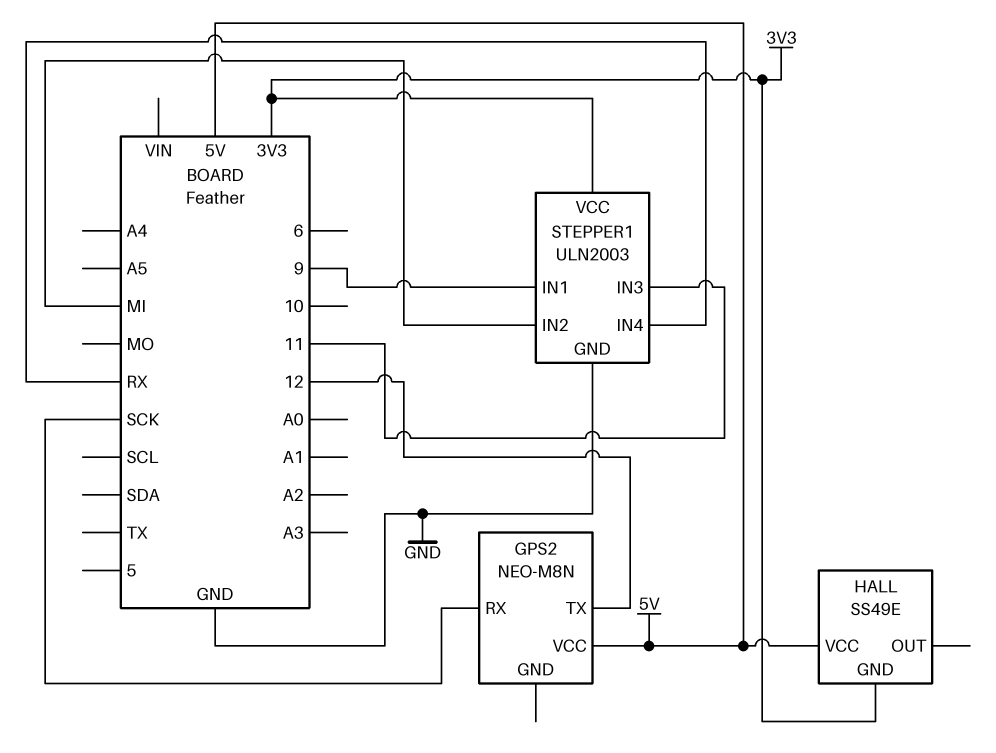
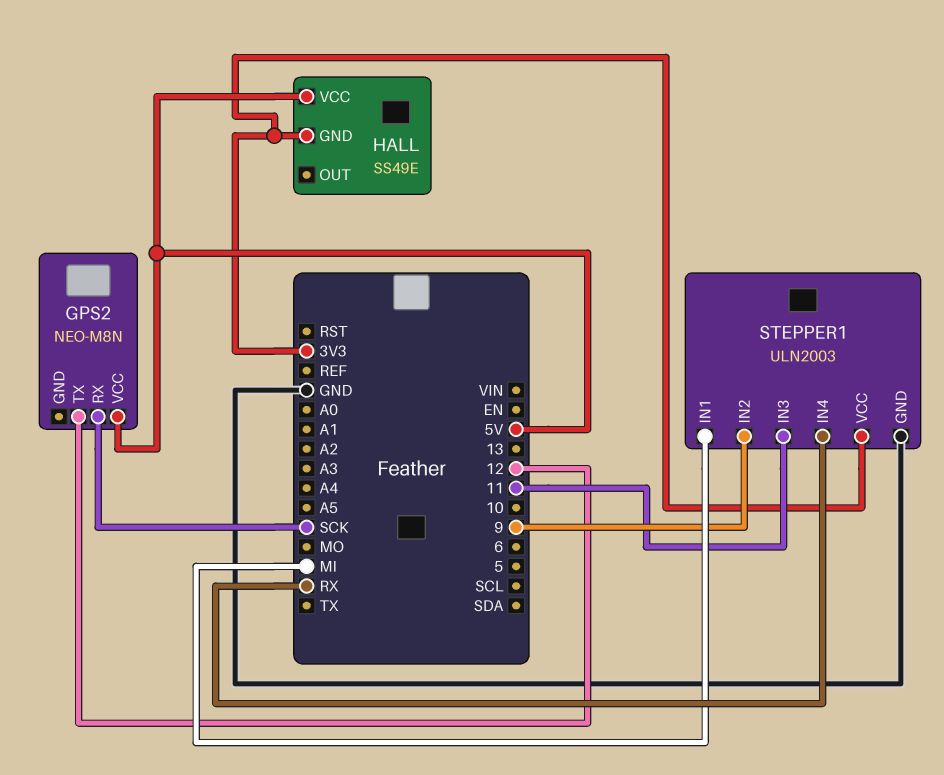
STEPPER1 pin IN1: 9 -> MI
STEPPER1 pin IN2: MI -> 9

